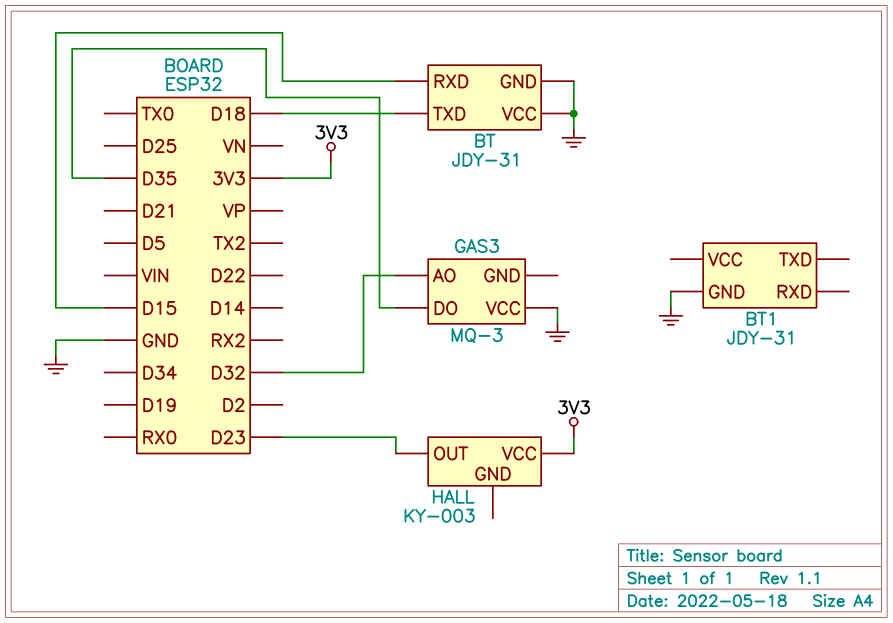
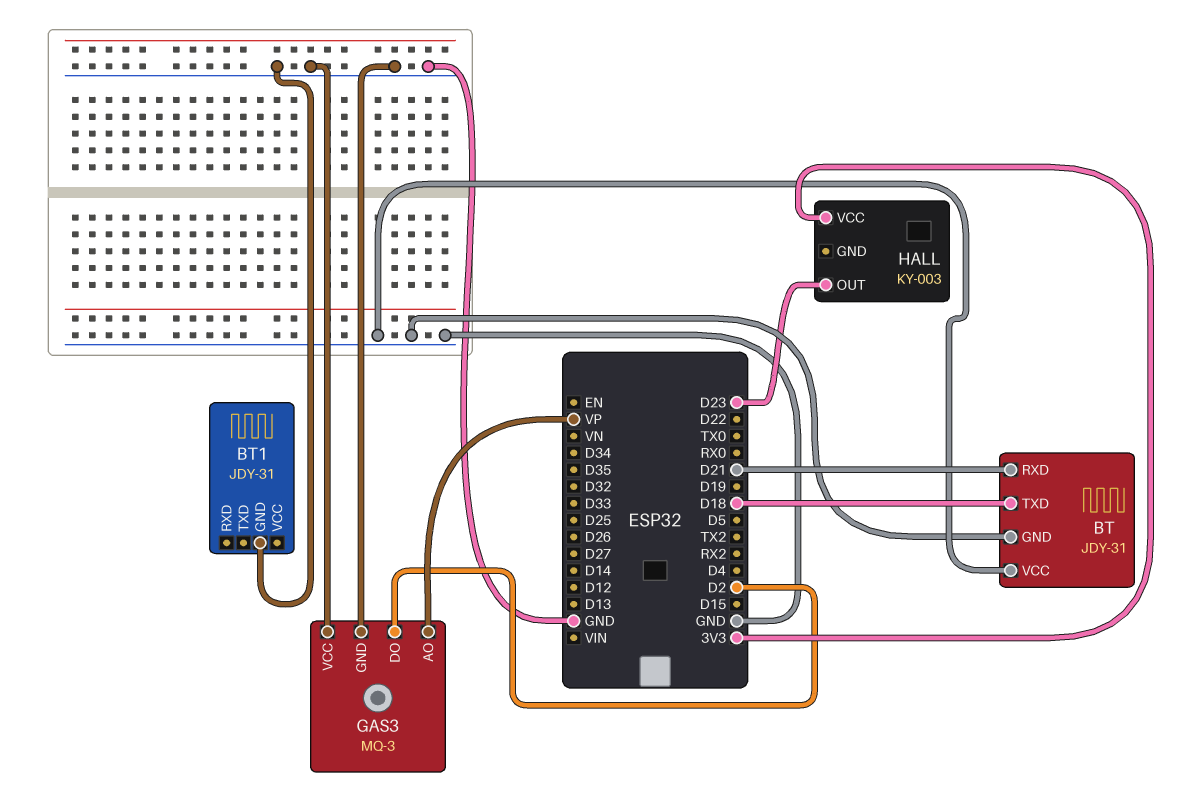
BT pin RXD: D15 -> D21
GAS3 pin AO: D32 -> VP
GAS3 pin DO: D35 -> D2
GAS3 pin GND: none -> GND

